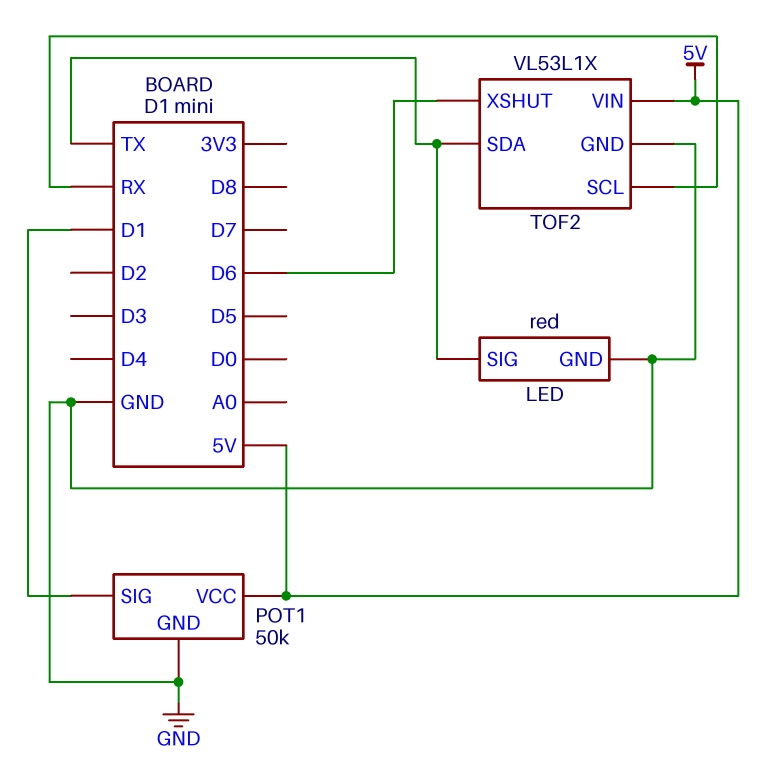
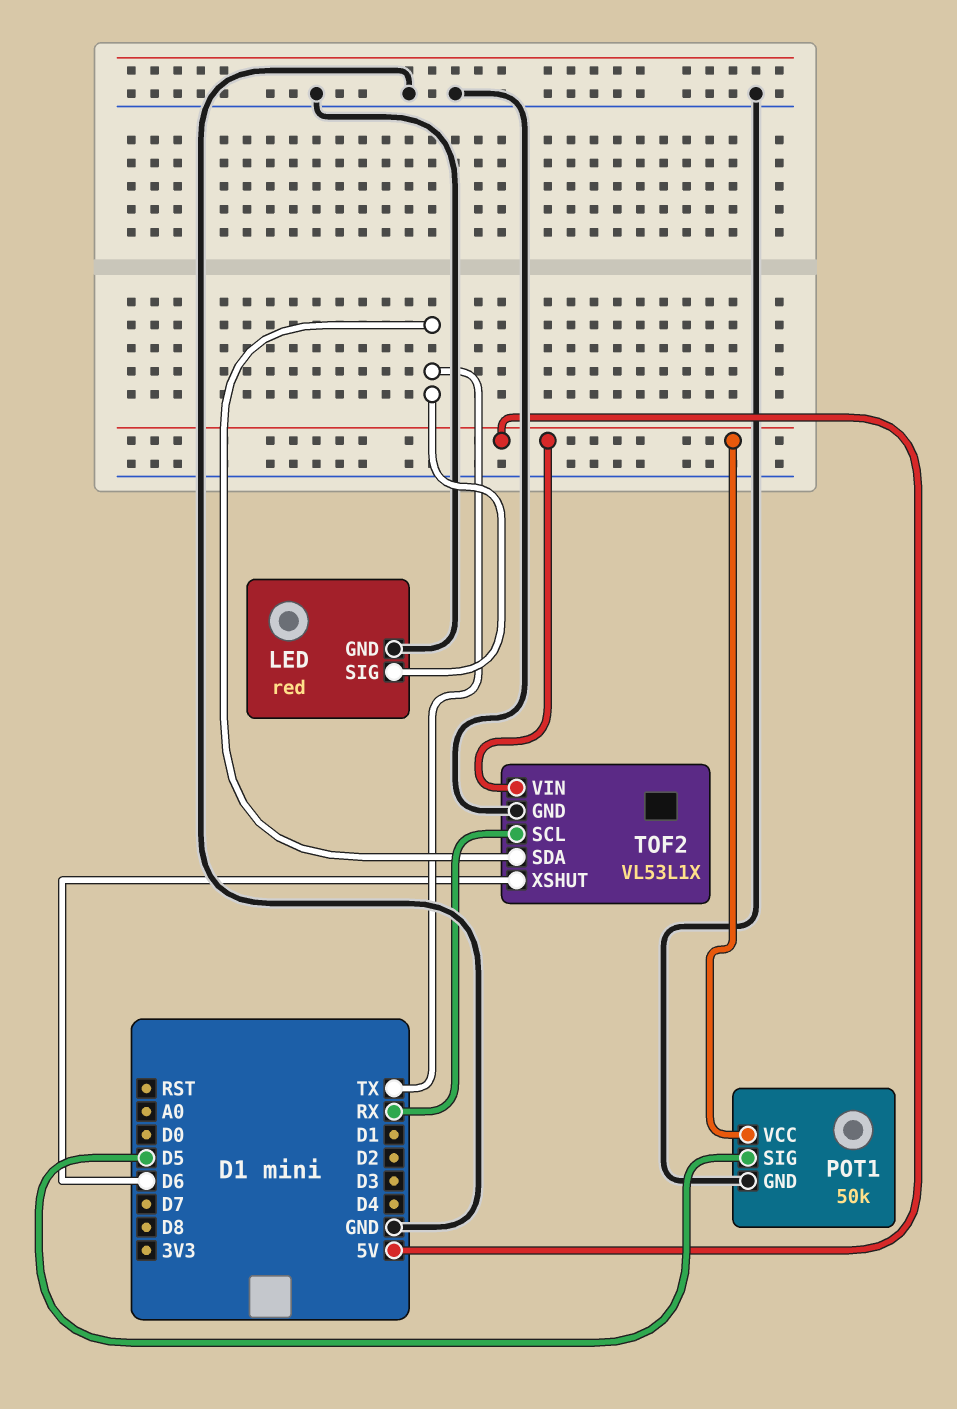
POT1 pin SIG: D1 -> D5

